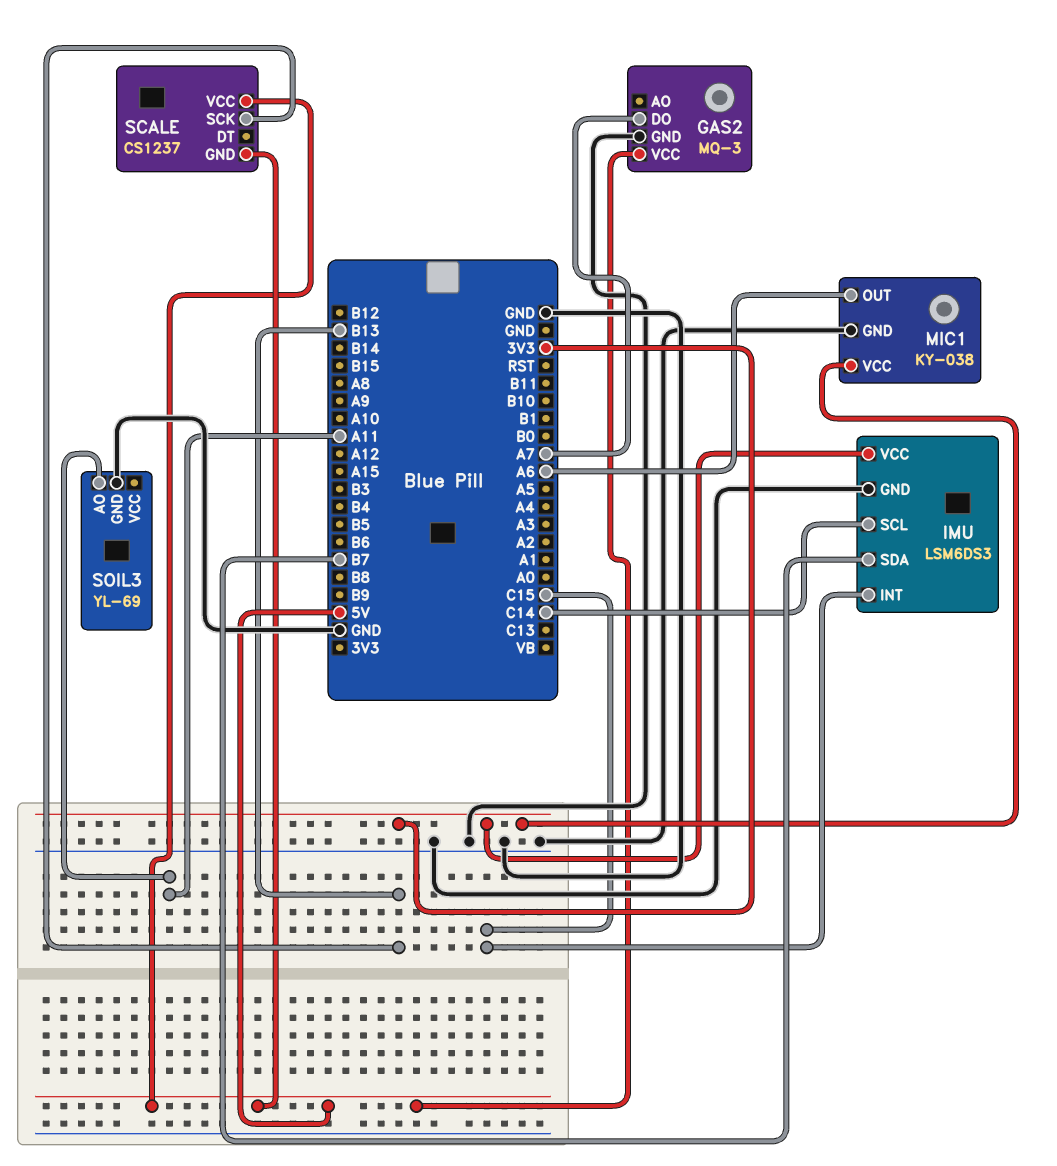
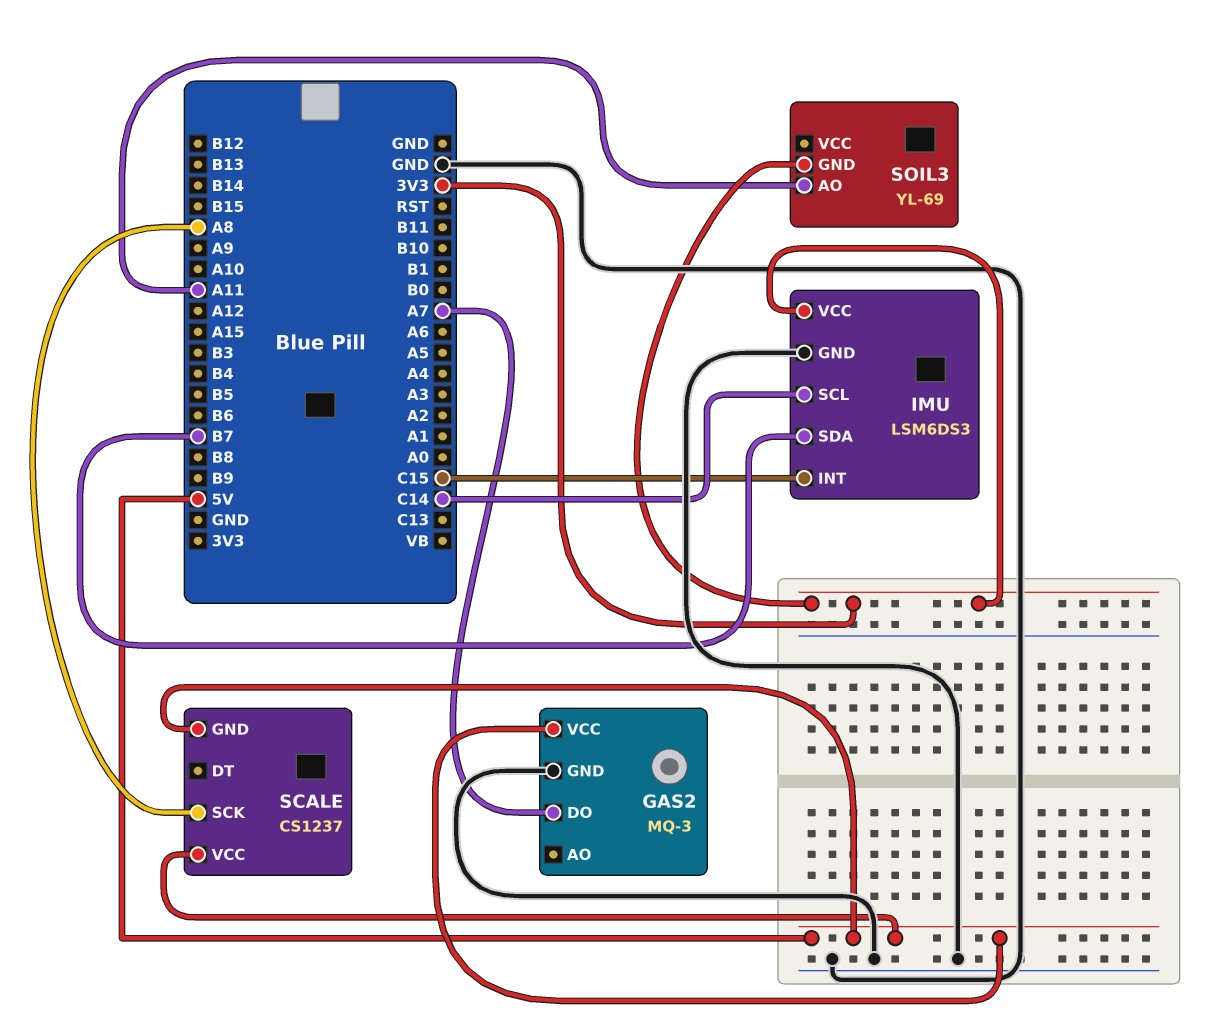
MIC1: KY-038 -> none
MIC1 pin GND: GND -> none
MIC1 pin OUT: A6 -> none
MIC1 pin VCC: 3V3 -> none
SCALE pin SCK: B13 -> A8
SOIL3 pin GND: GND -> 3V3

